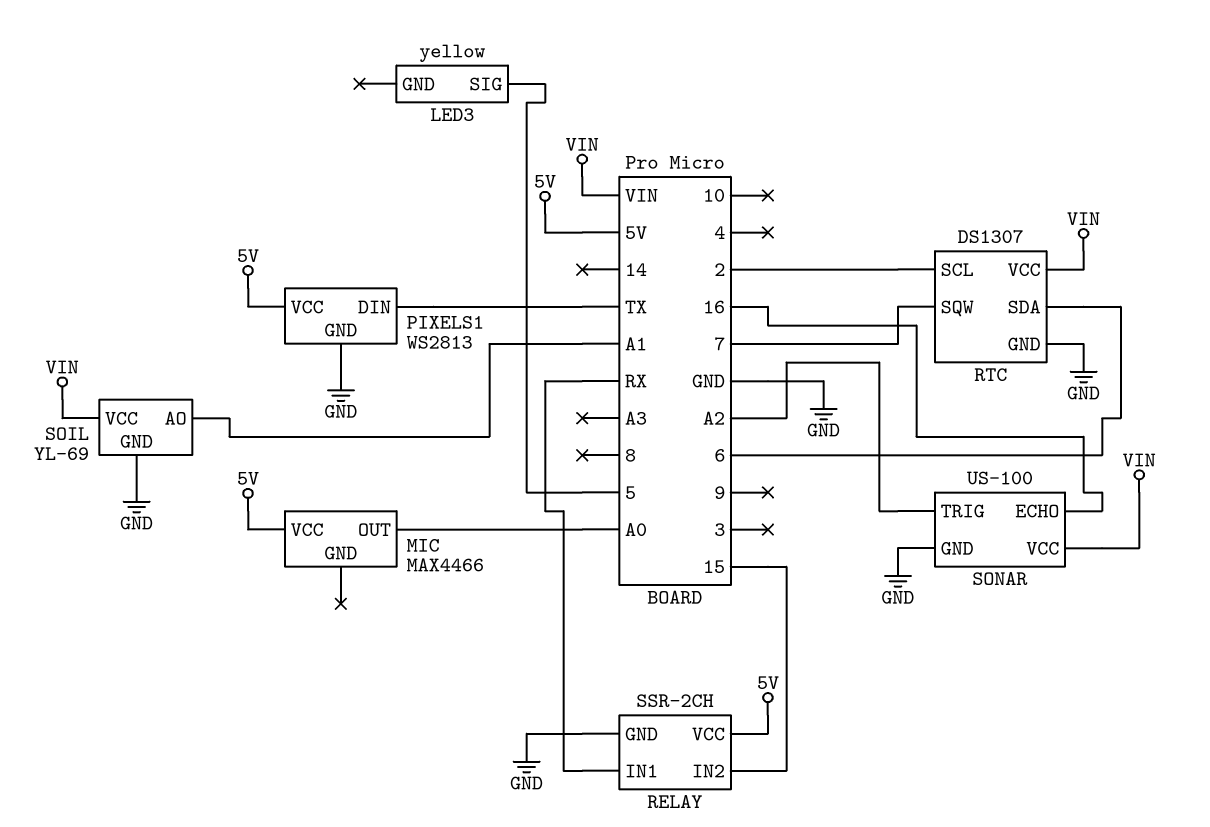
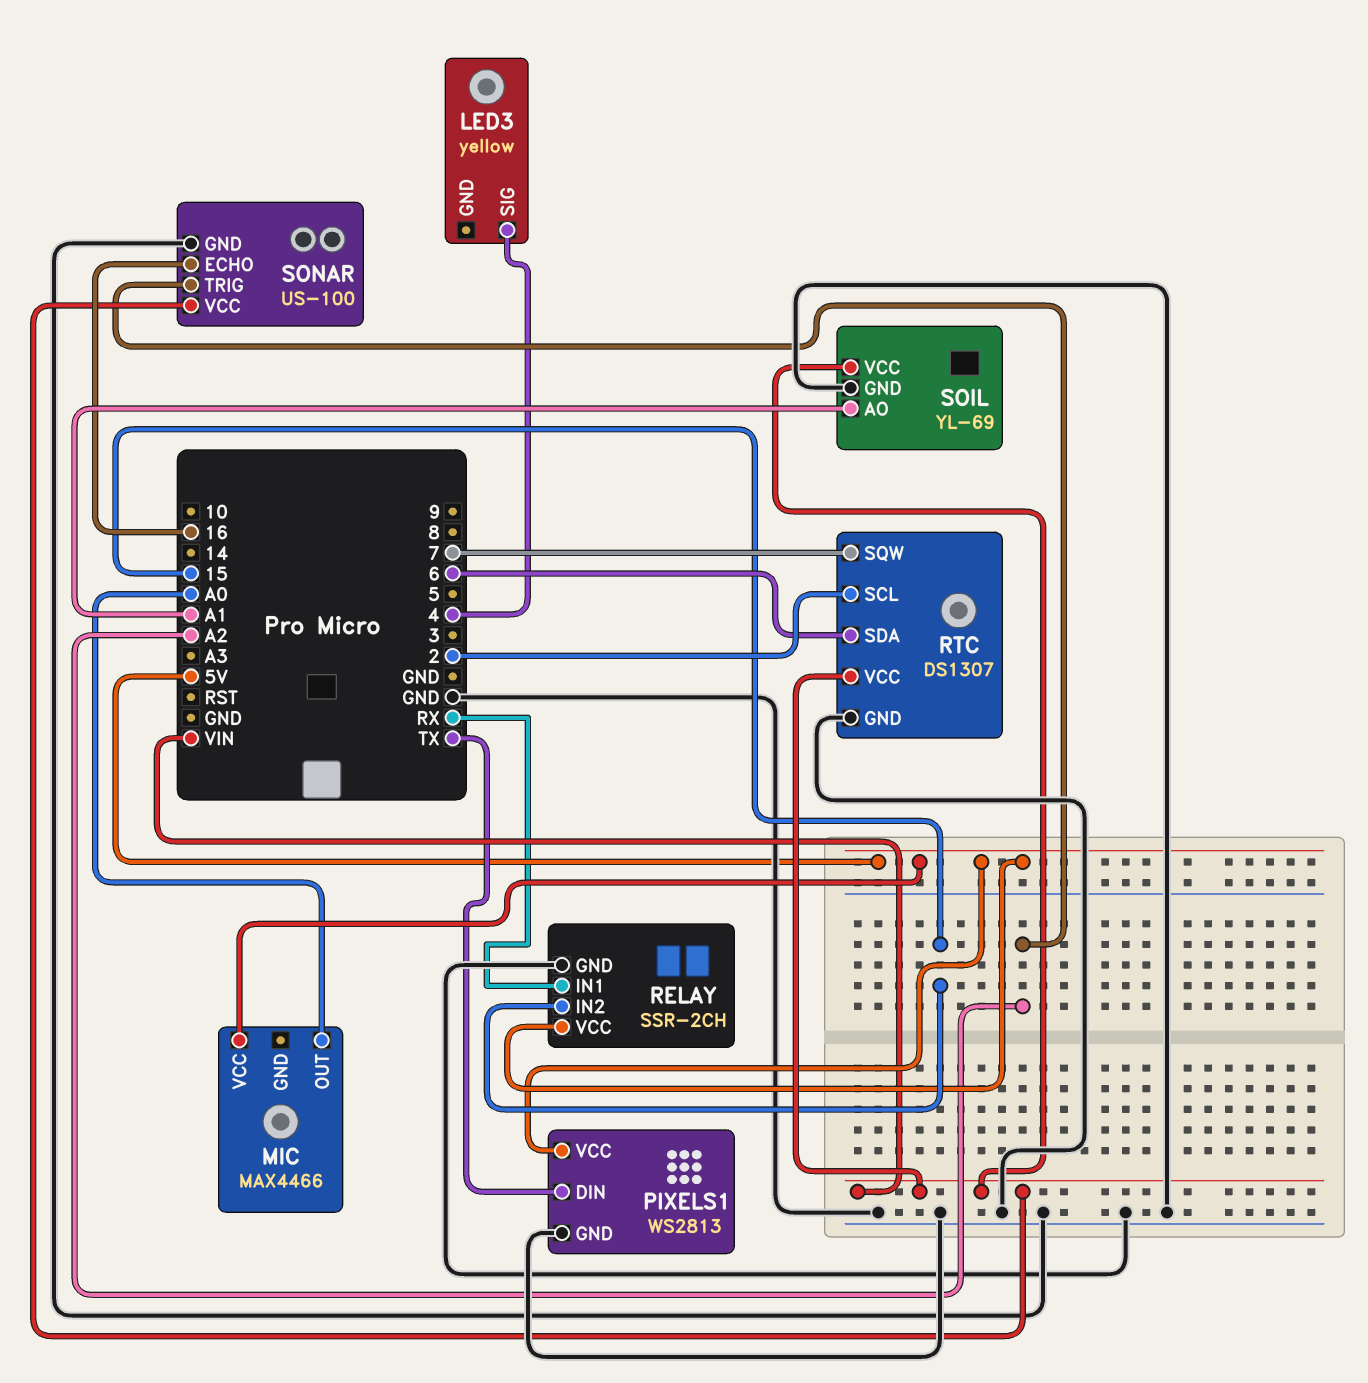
LED3 pin SIG: 5 -> 4

